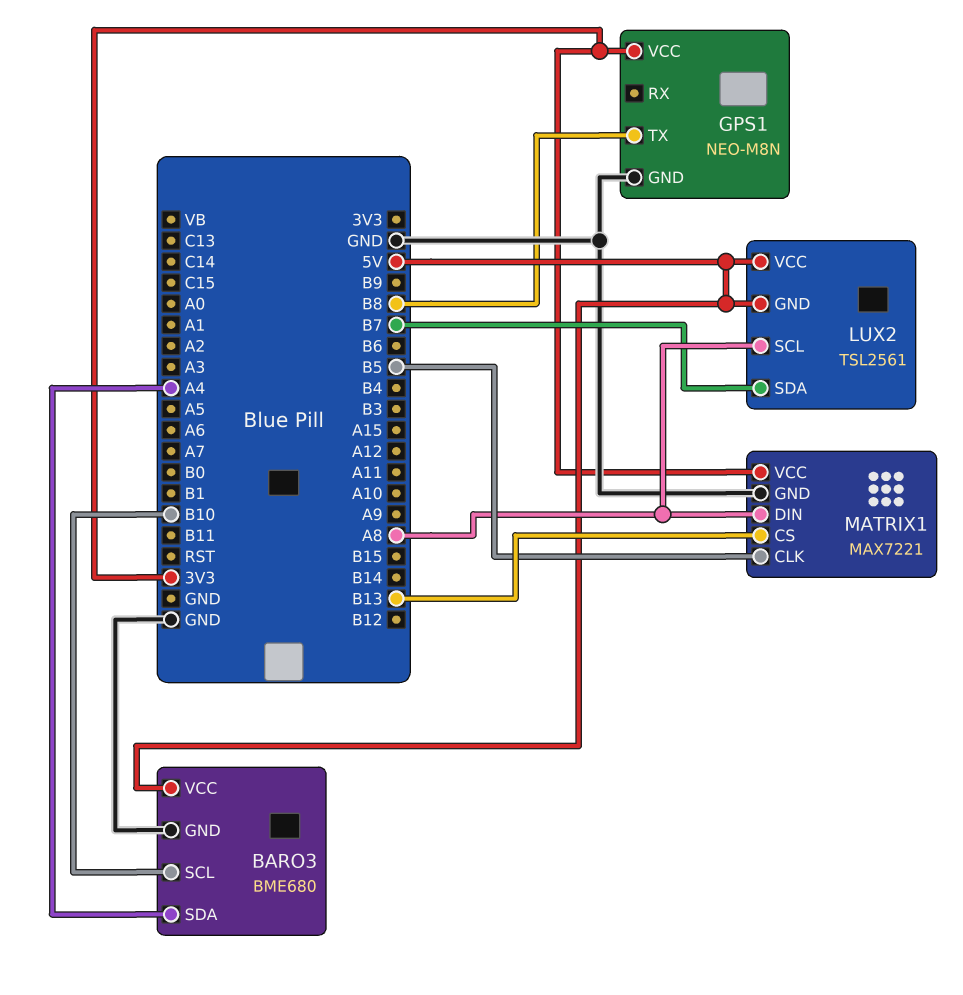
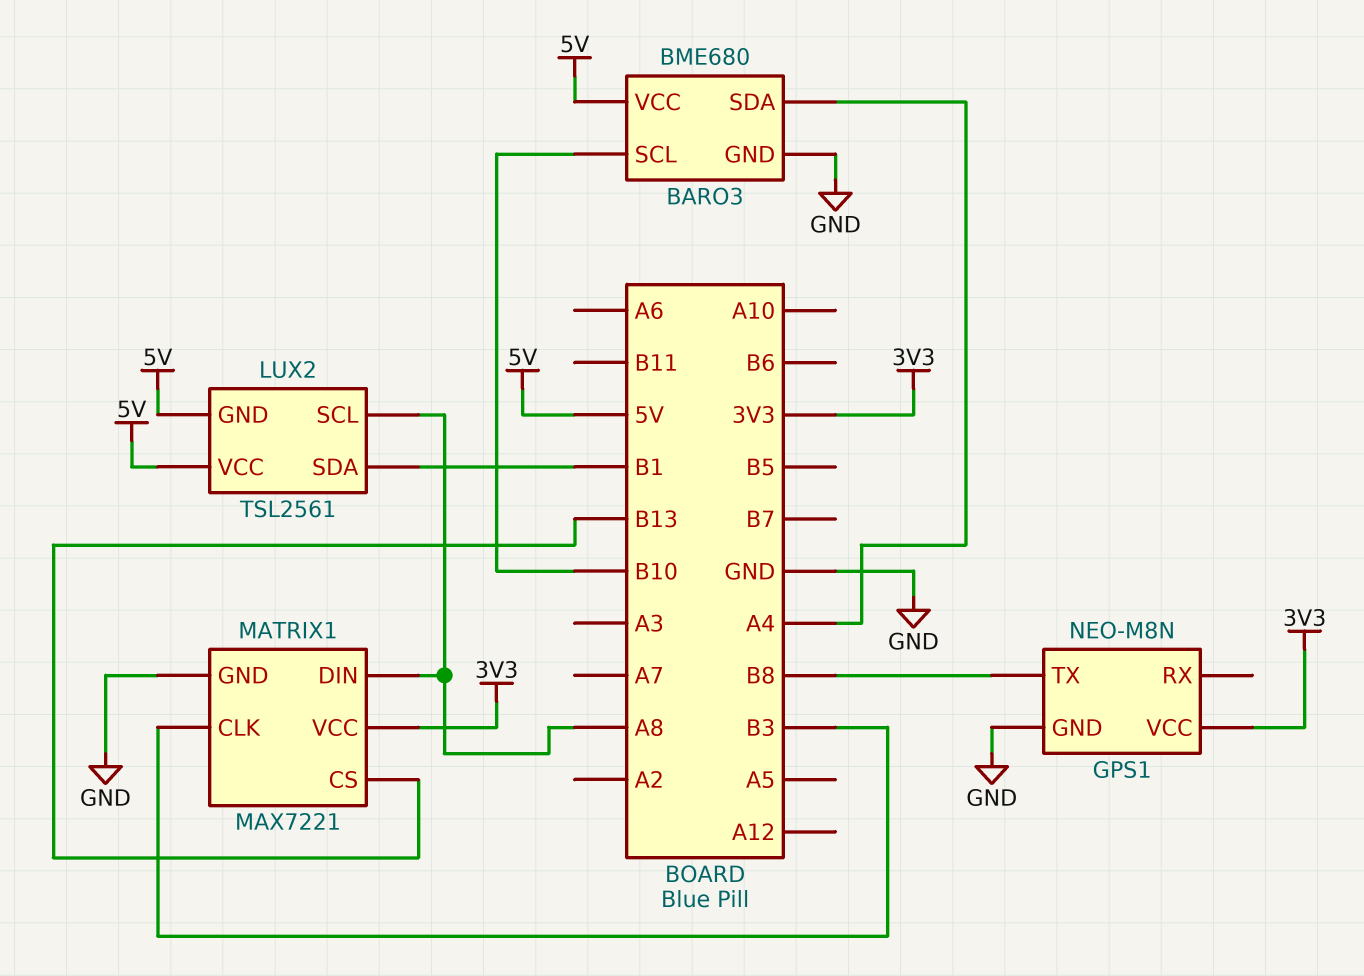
LUX2 pin SDA: B7 -> B1
MATRIX1 pin CLK: B5 -> B3

